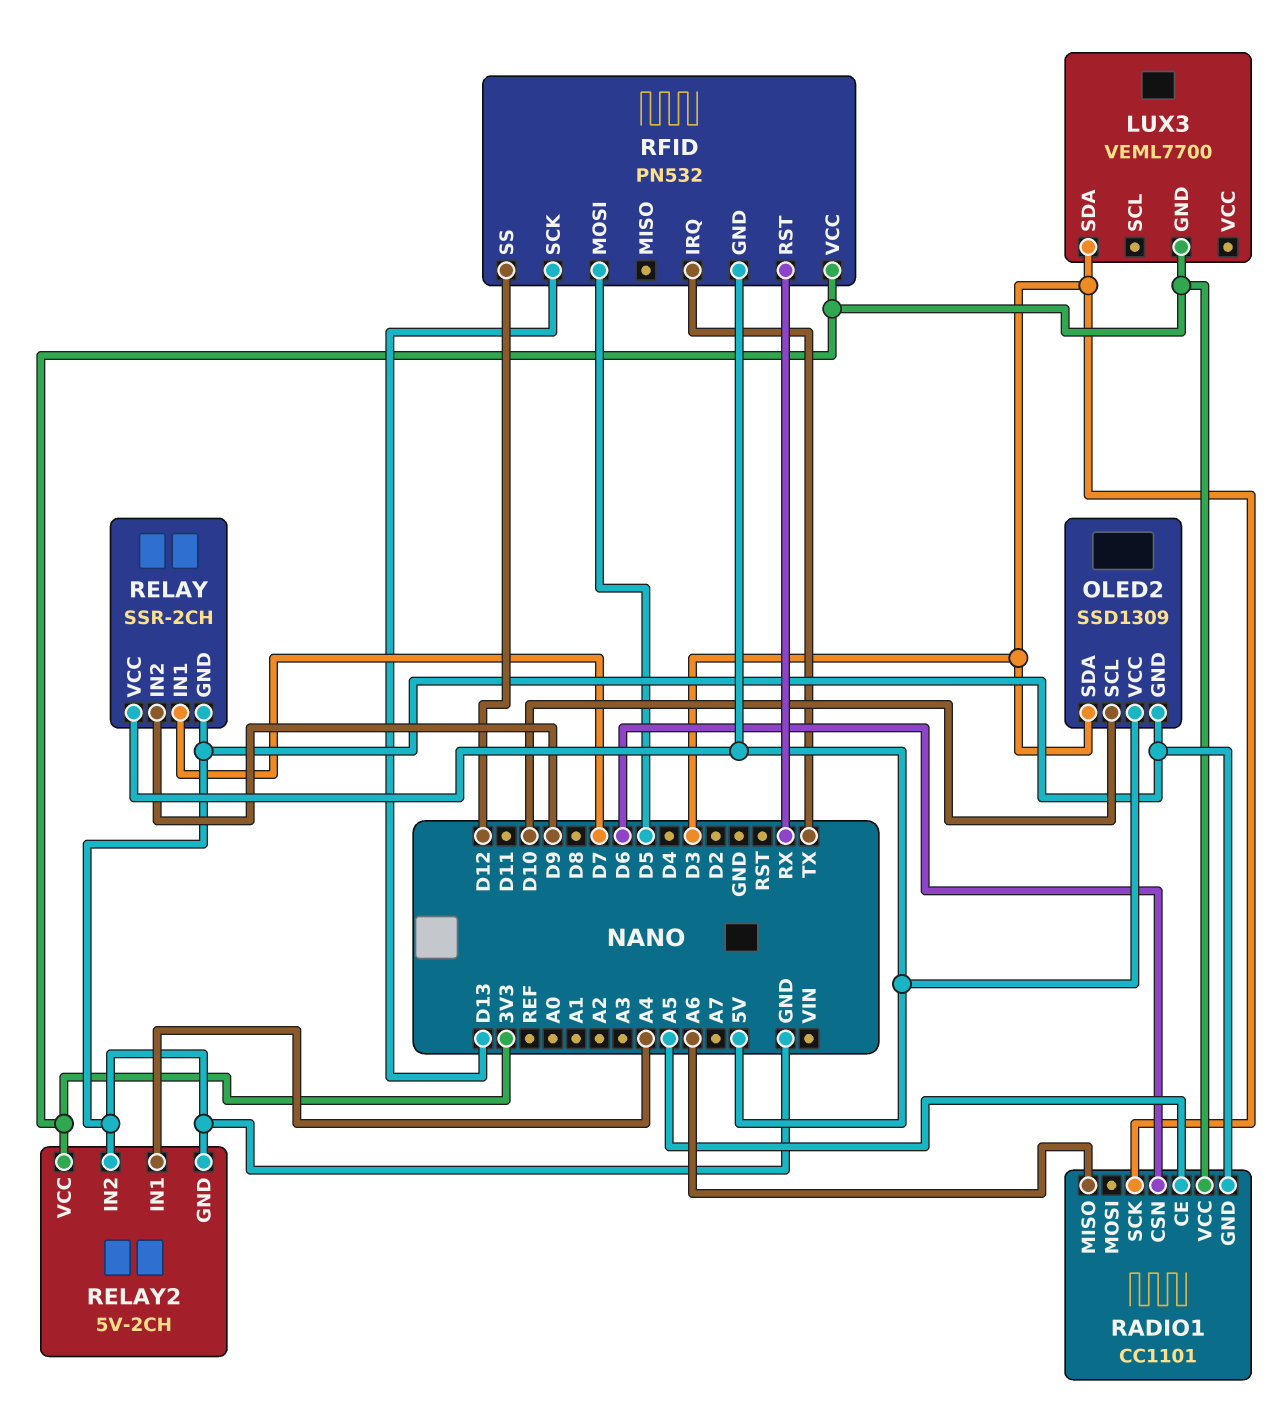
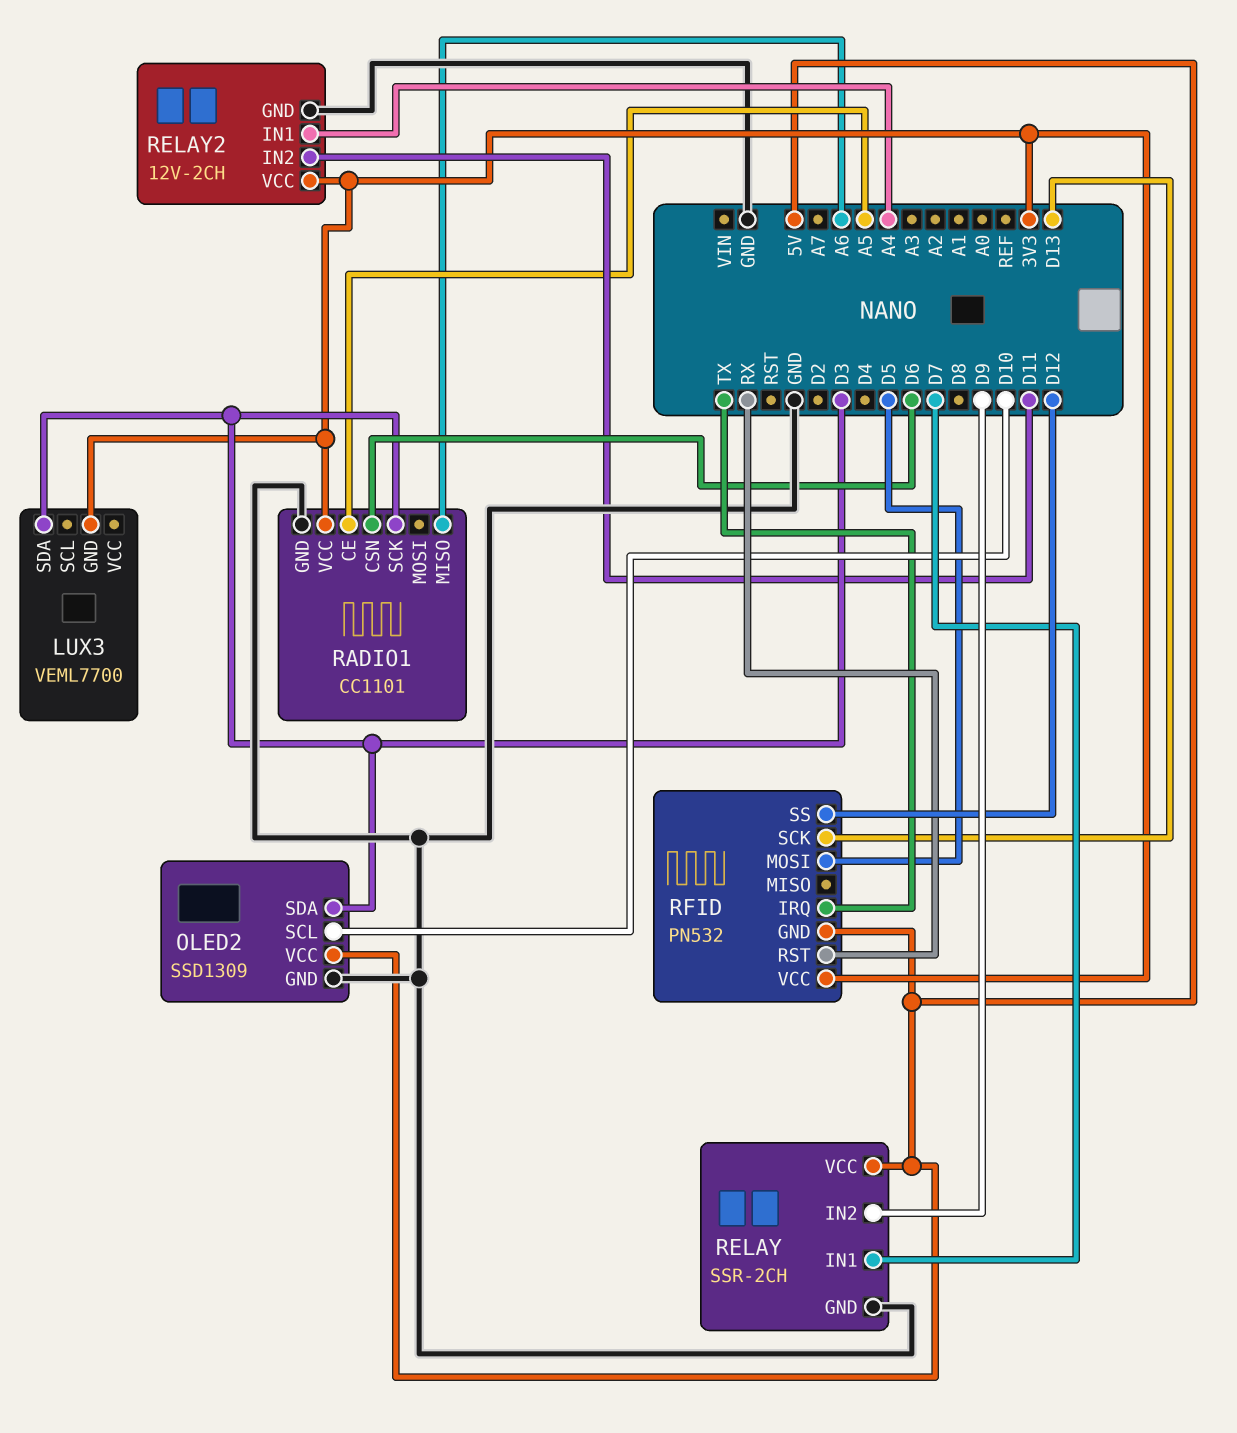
RELAY2: 5V-2CH -> 12V-2CH
RELAY2 pin IN2: GND -> D11

